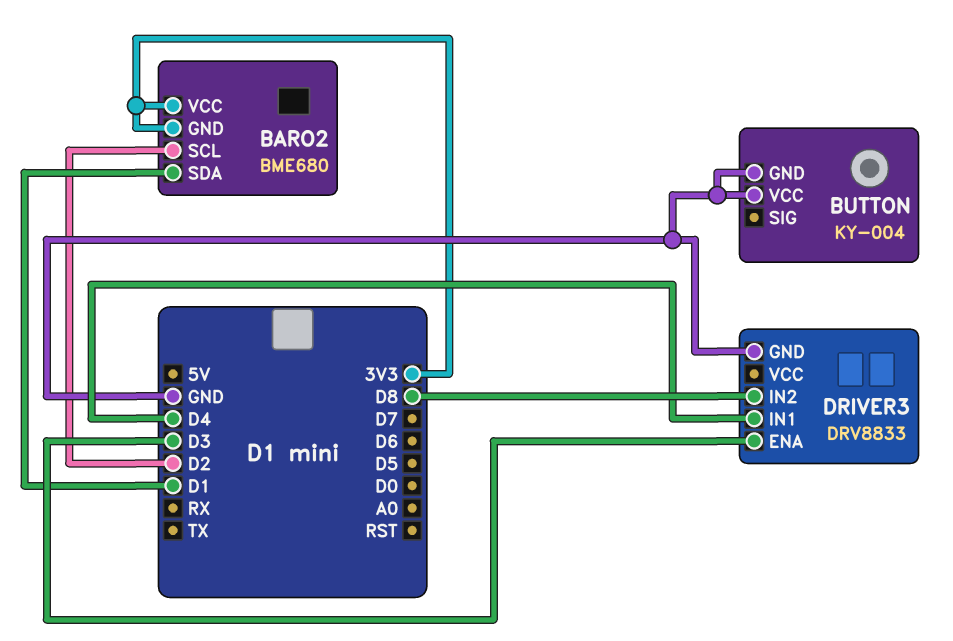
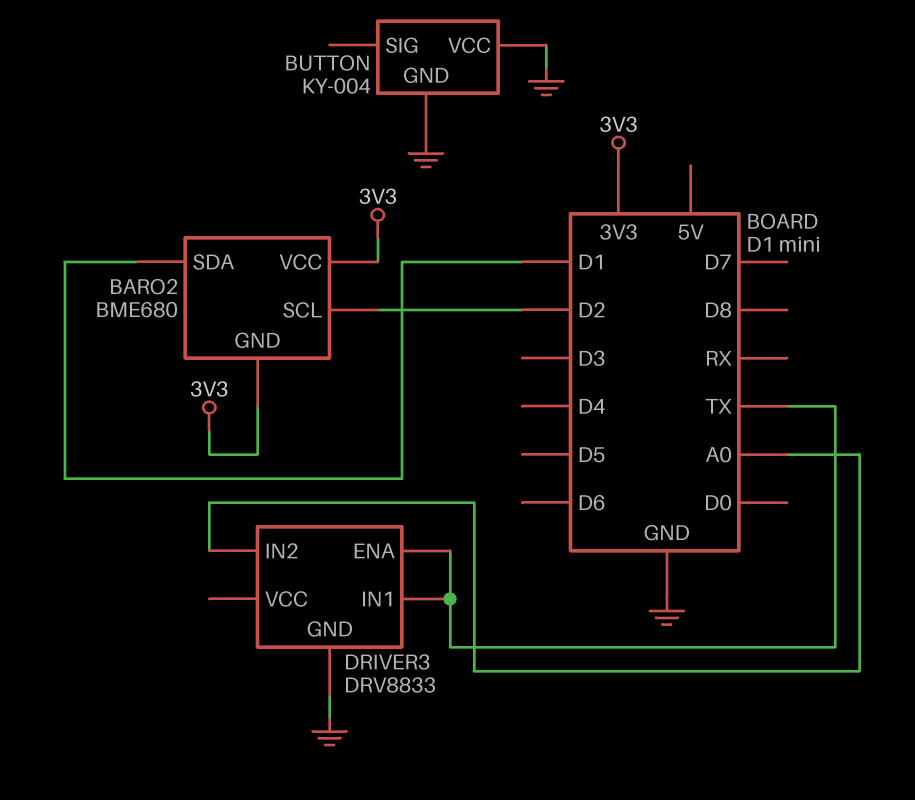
DRIVER3 pin ENA: D3 -> TX
DRIVER3 pin IN1: D4 -> TX
DRIVER3 pin IN2: D8 -> A0

